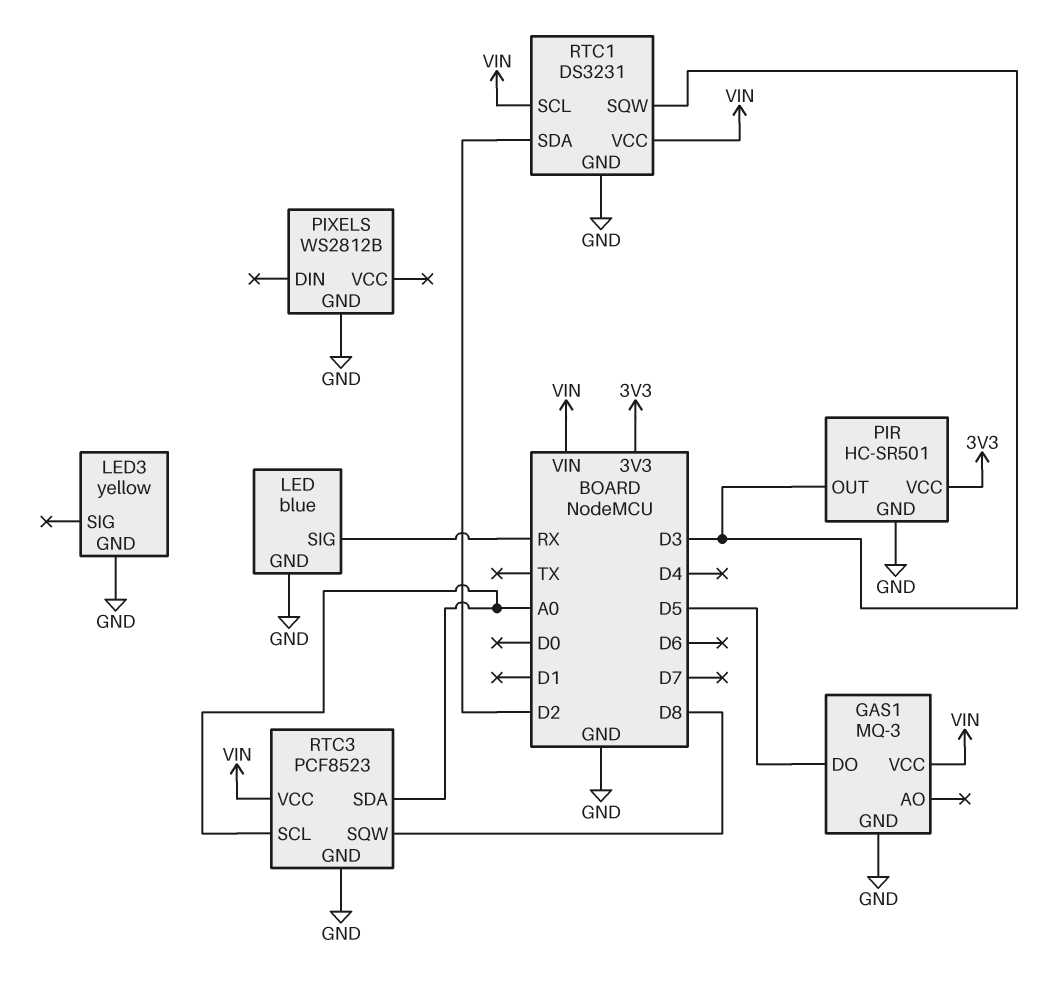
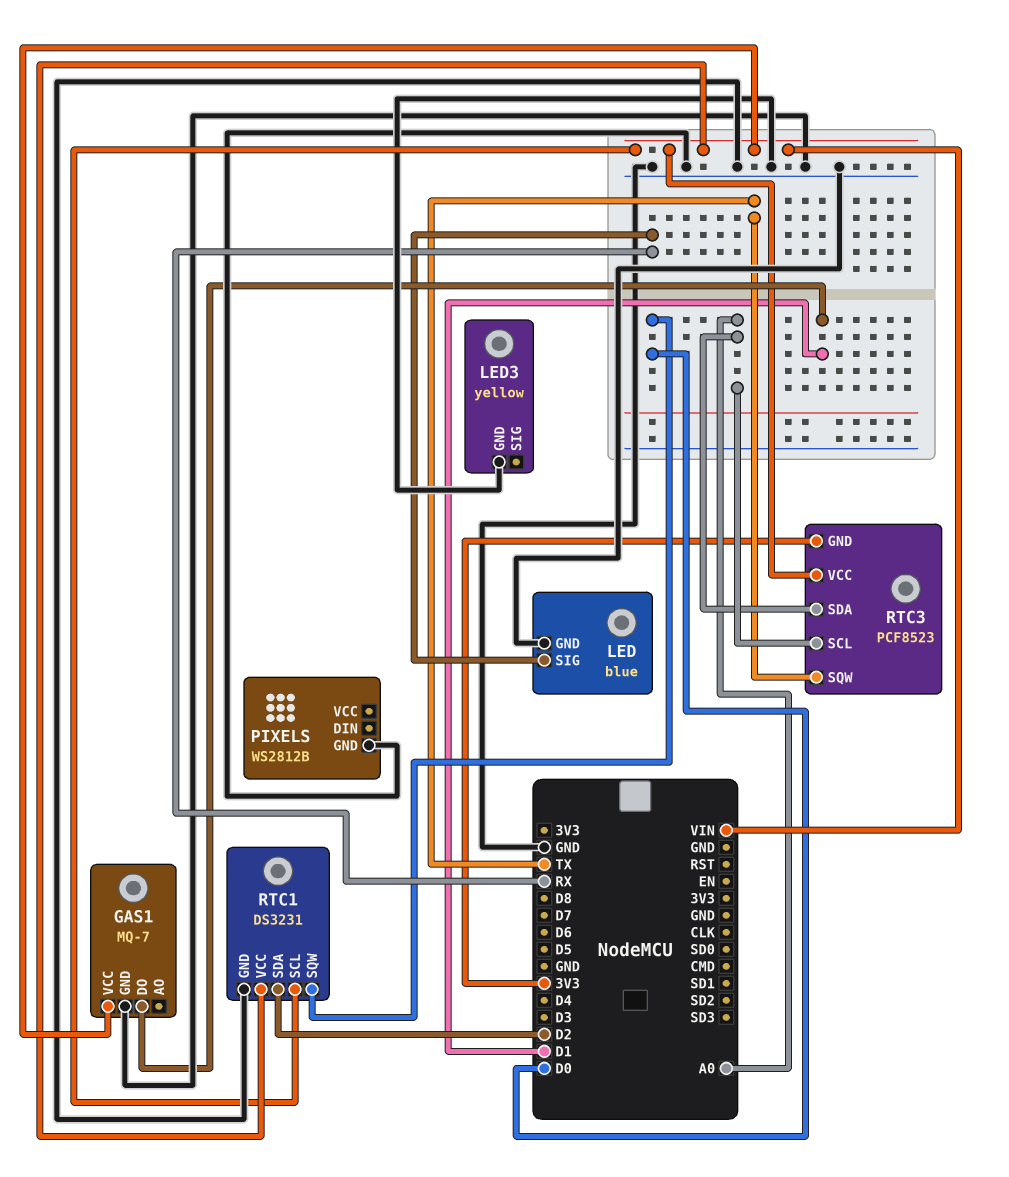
GAS1: MQ-3 -> MQ-7
GAS1 pin DO: D5 -> D1
PIR: HC-SR501 -> none
PIR pin GND: GND -> none
PIR pin OUT: D3 -> none
PIR pin VCC: 3V3 -> none
RTC1 pin SQW: D3 -> D0
RTC3 pin GND: GND -> 3V3
RTC3 pin SQW: D8 -> TX

